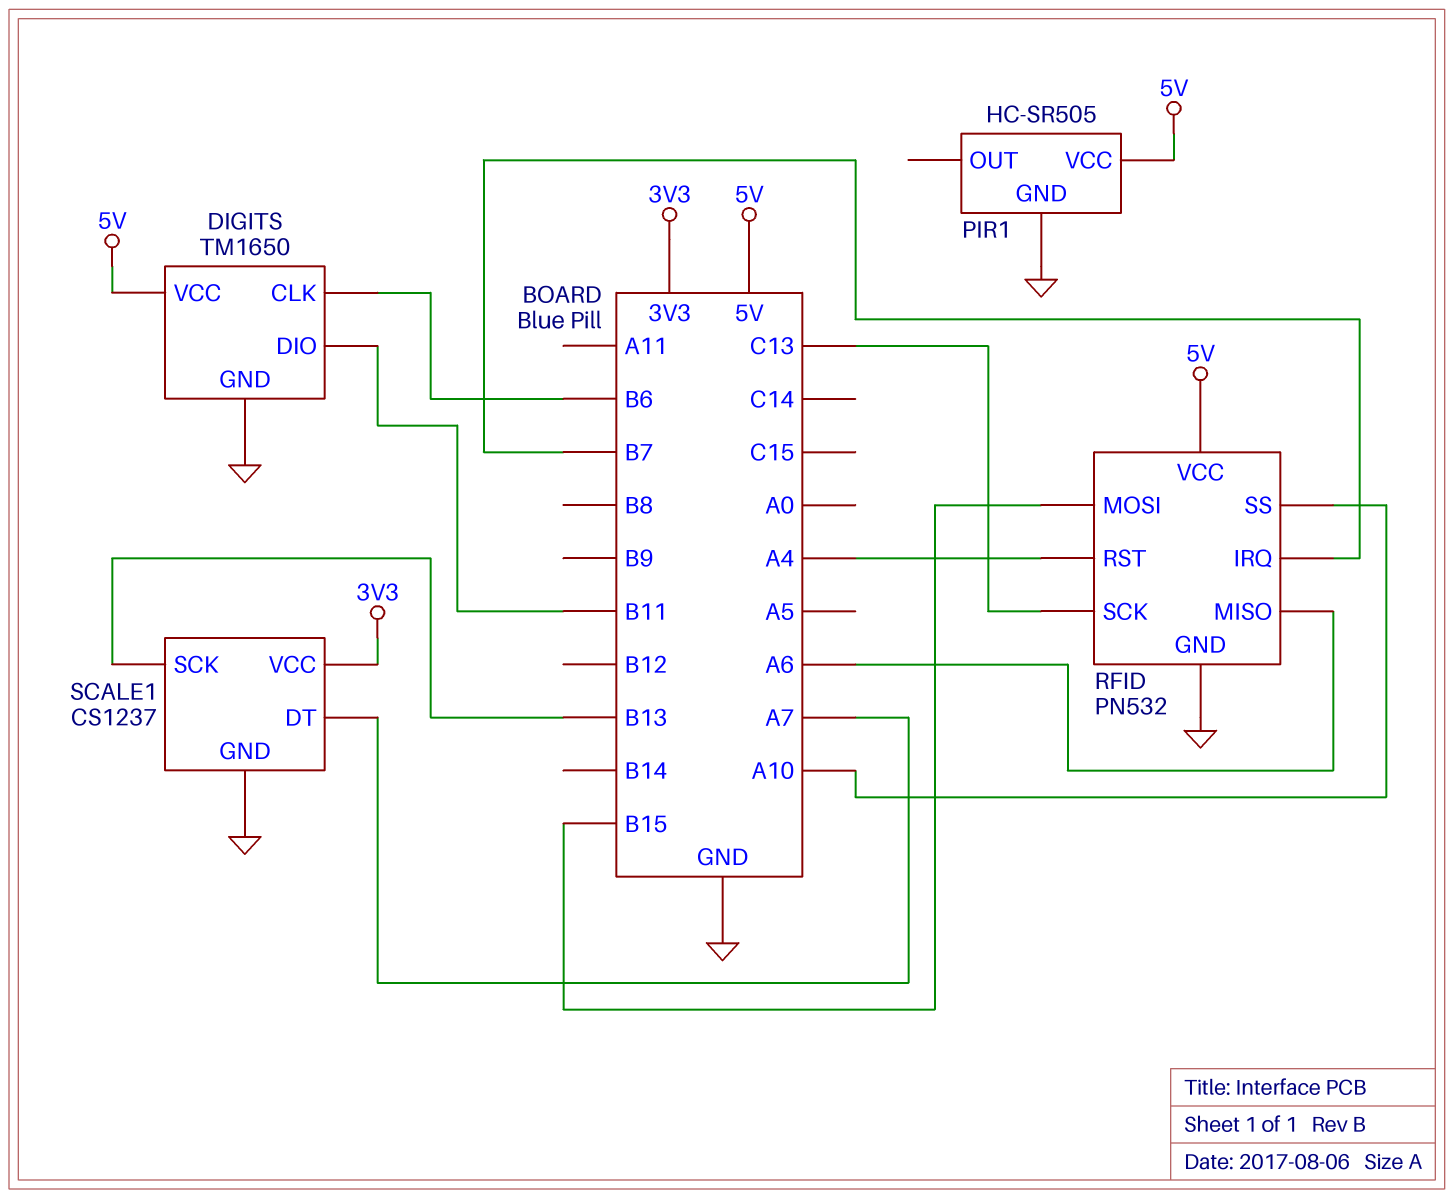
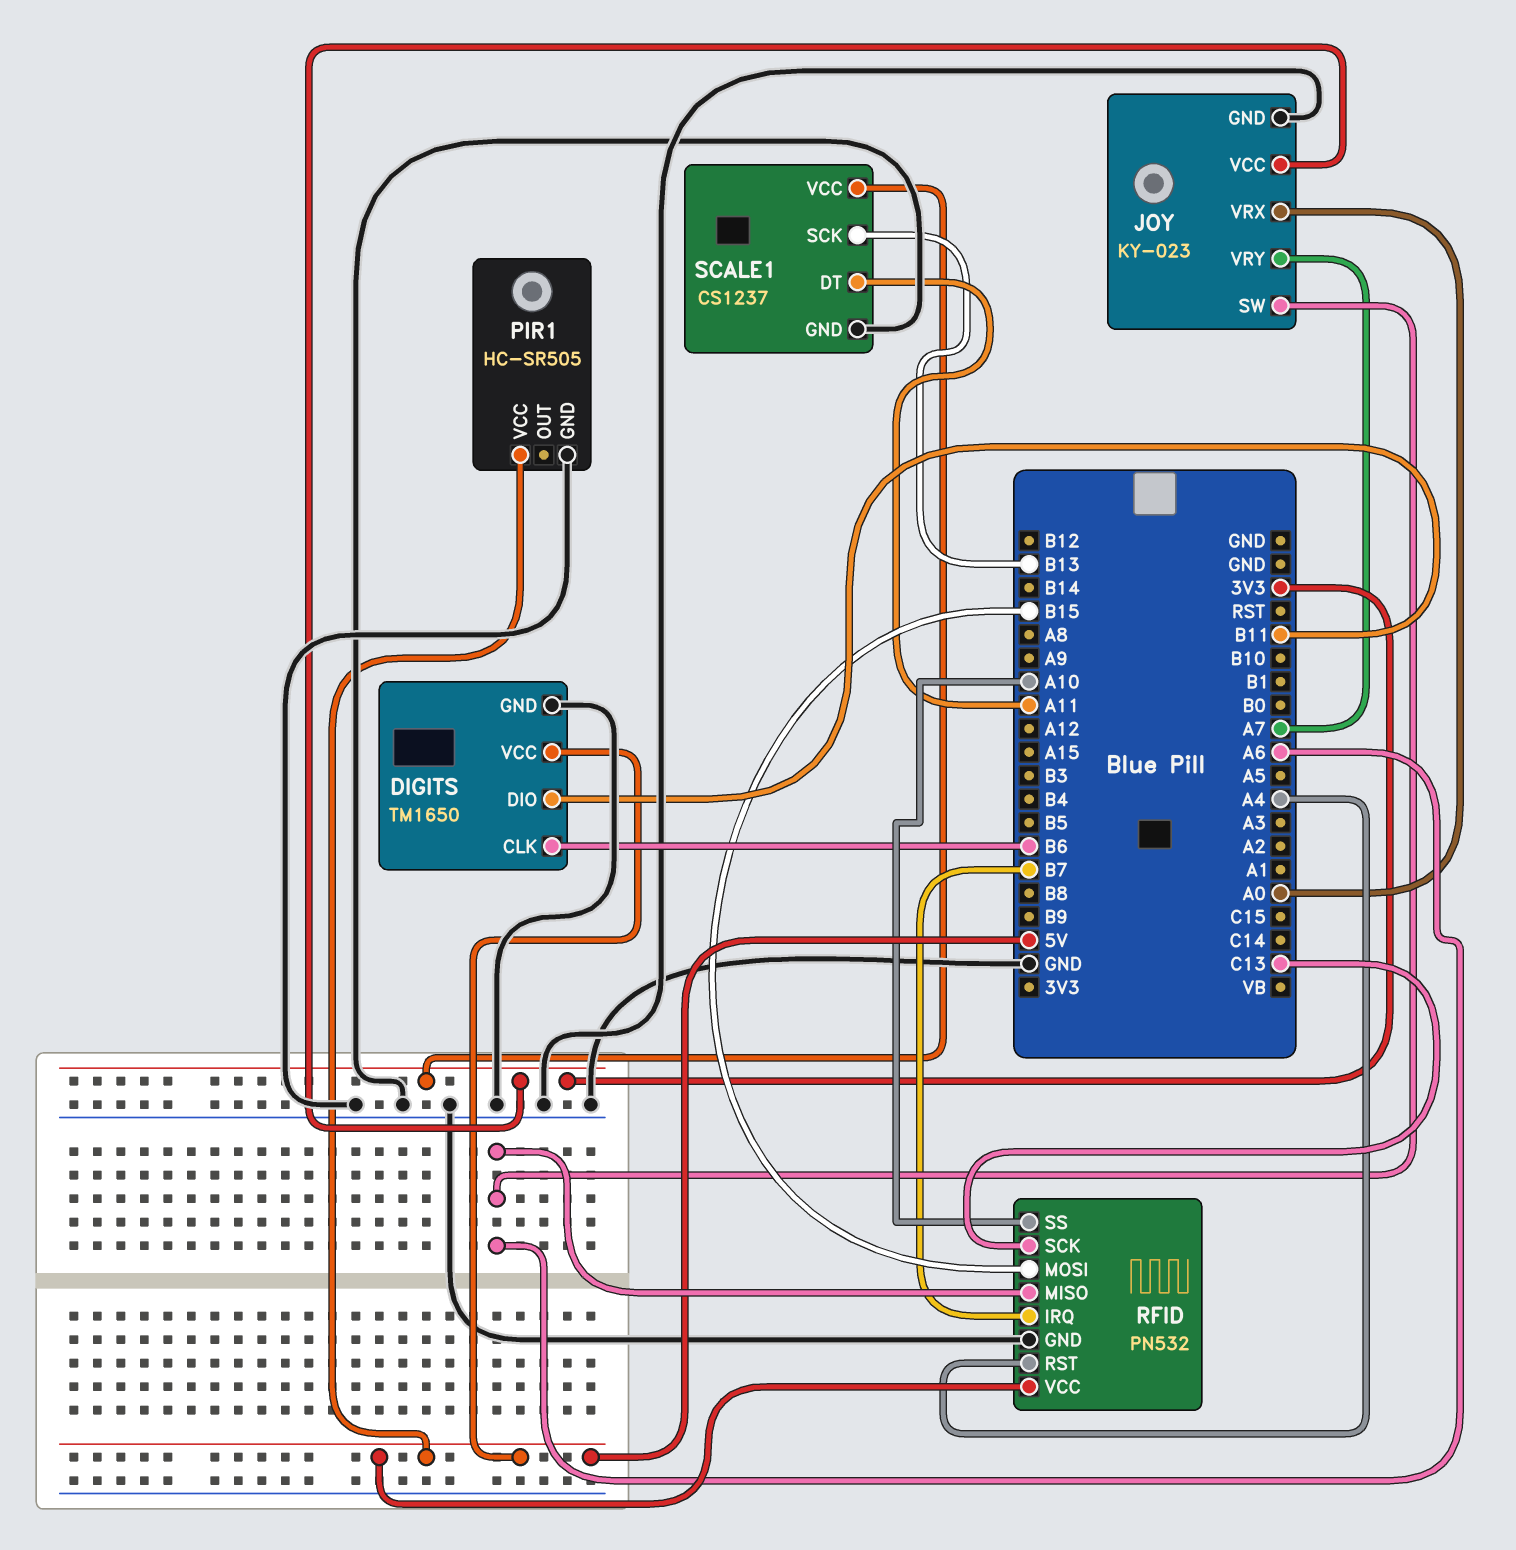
JOY: none -> KY-023
JOY pin GND: none -> GND
JOY pin SW: none -> A6
JOY pin VCC: none -> 3V3
JOY pin VRX: none -> A0
JOY pin VRY: none -> A7
SCALE1 pin DT: A7 -> A11

